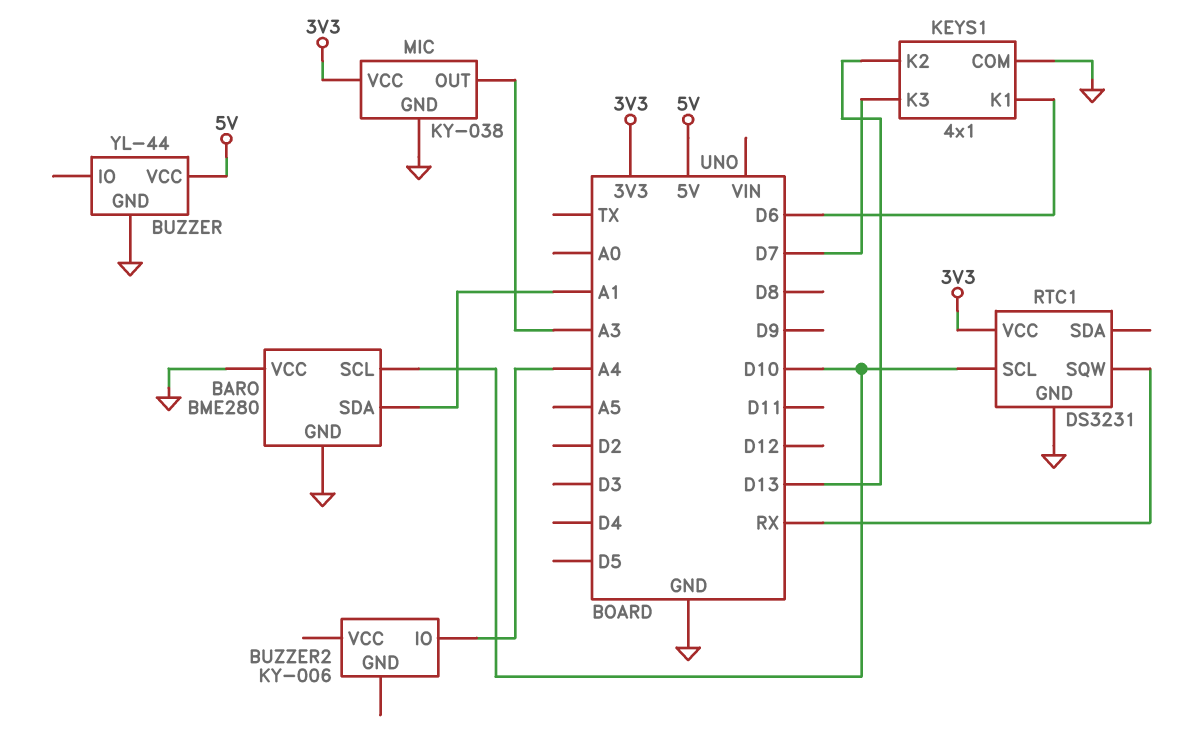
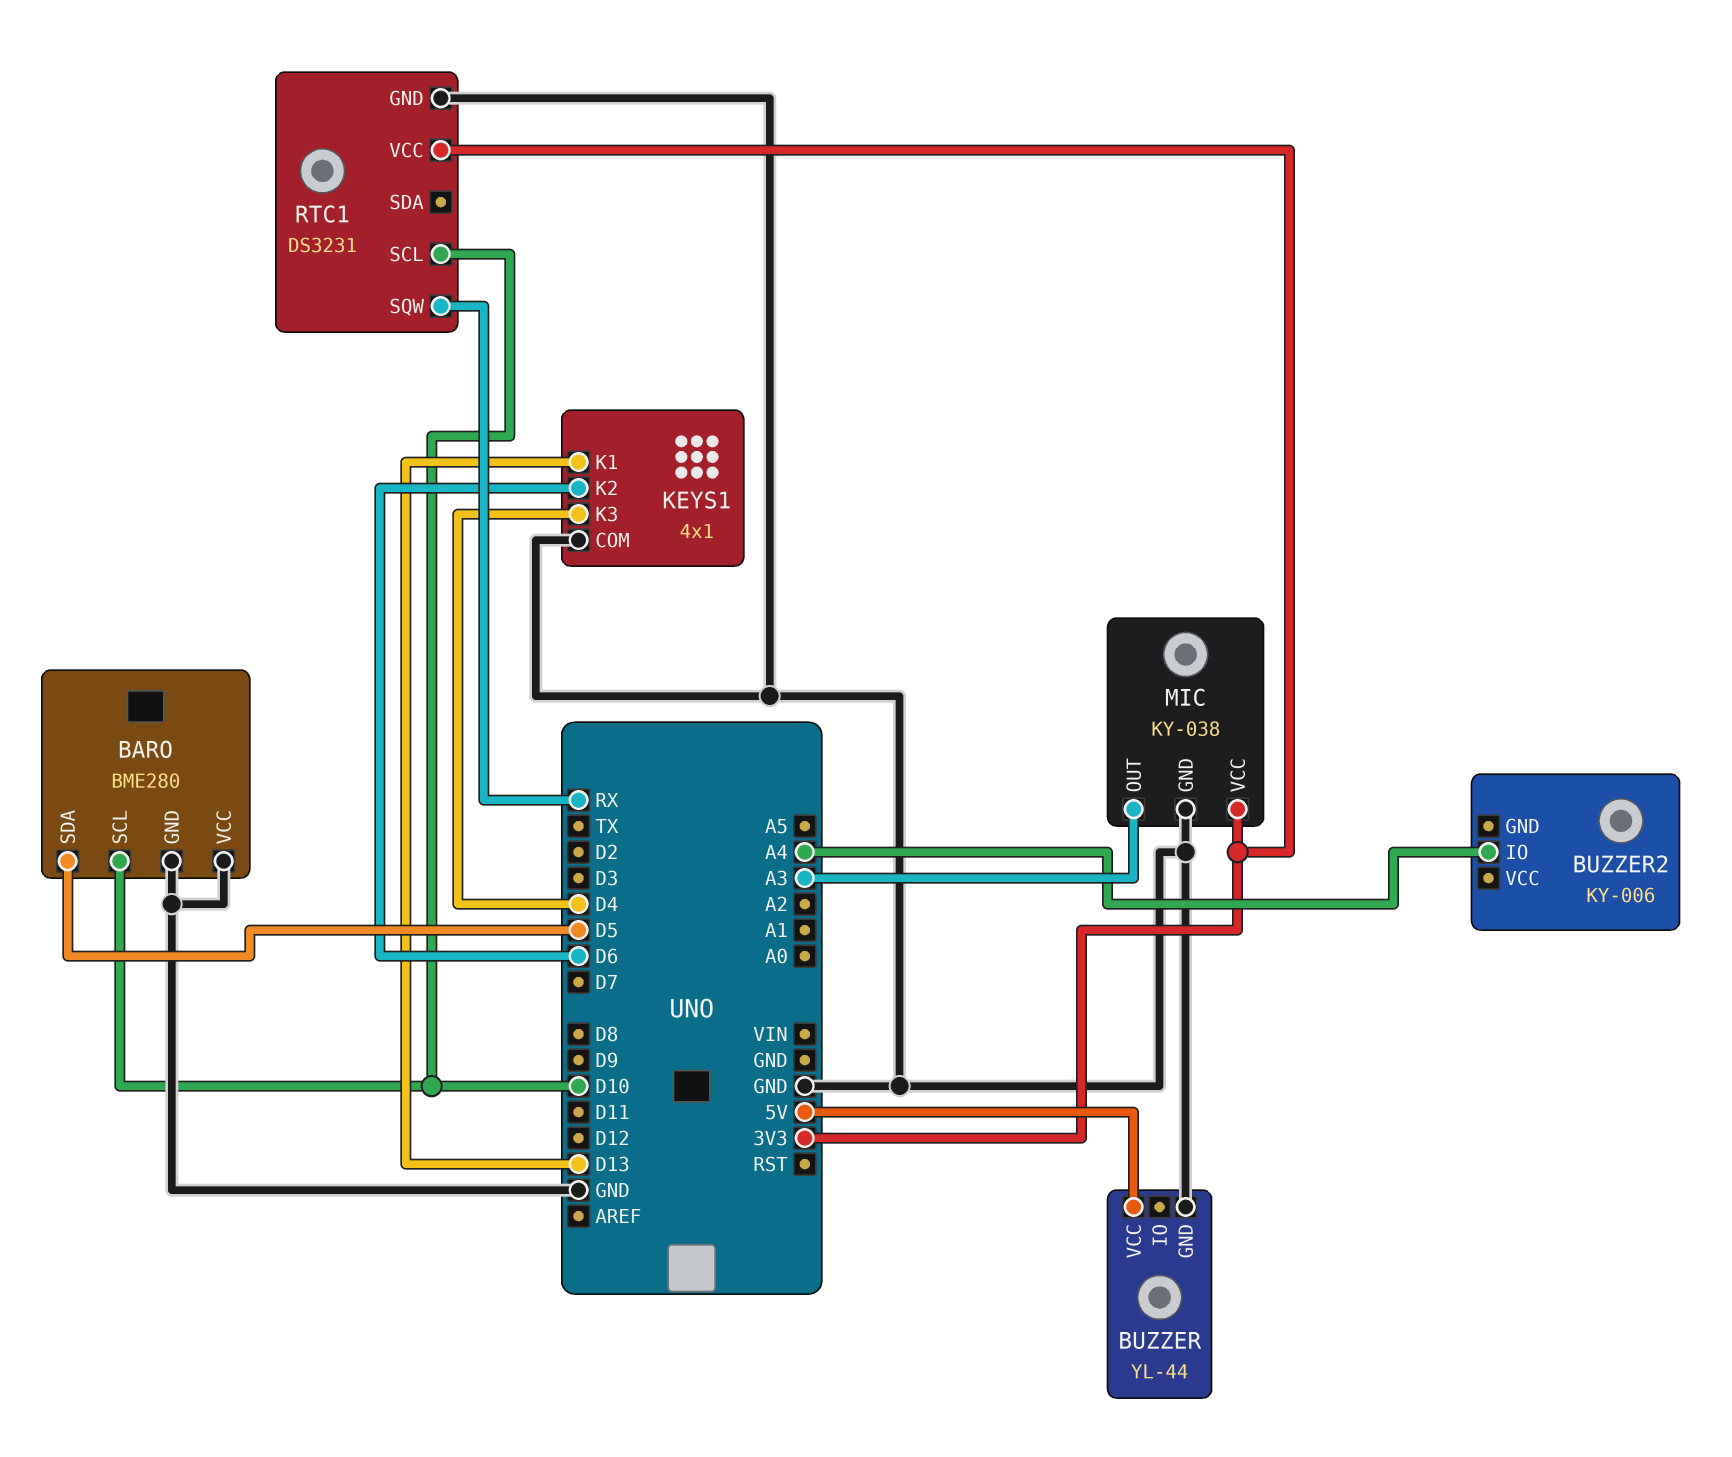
BARO pin SDA: A1 -> D5
KEYS1 pin K1: D6 -> D13
KEYS1 pin K2: D13 -> D6
KEYS1 pin K3: D7 -> D4

